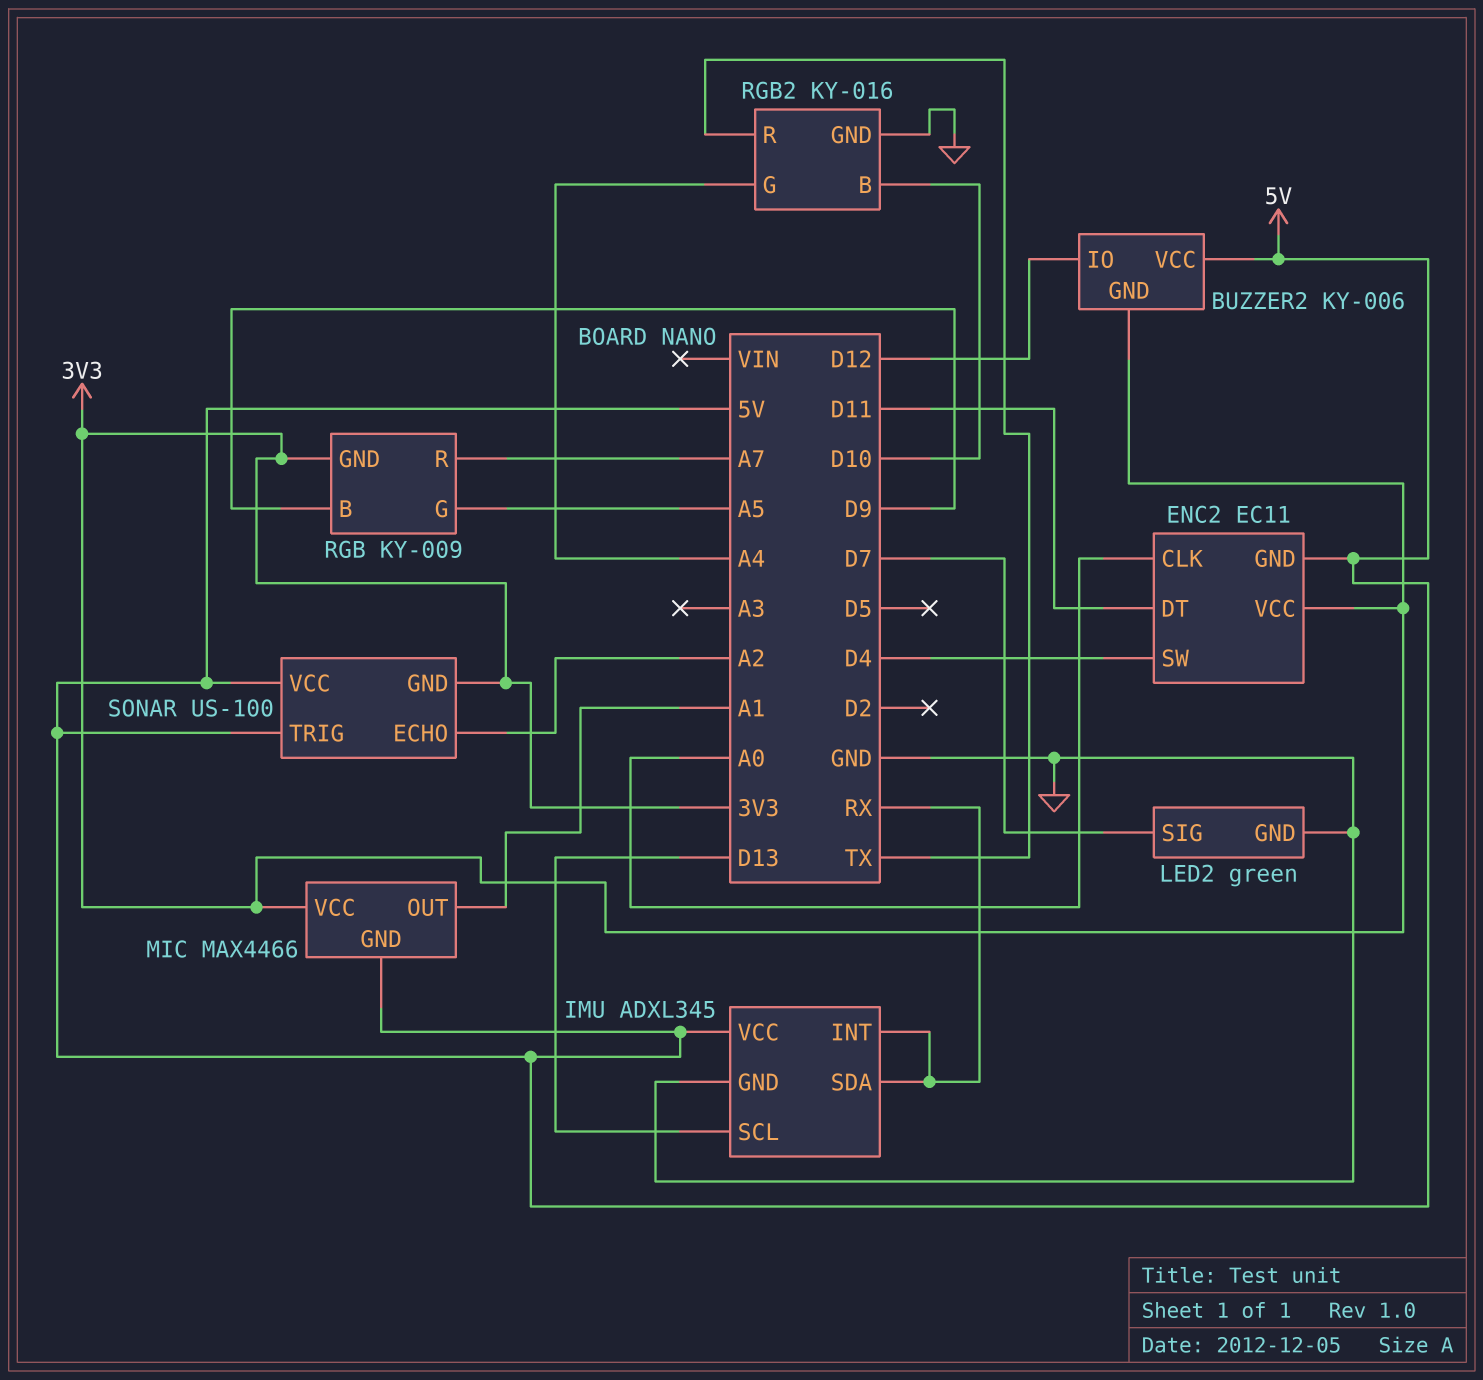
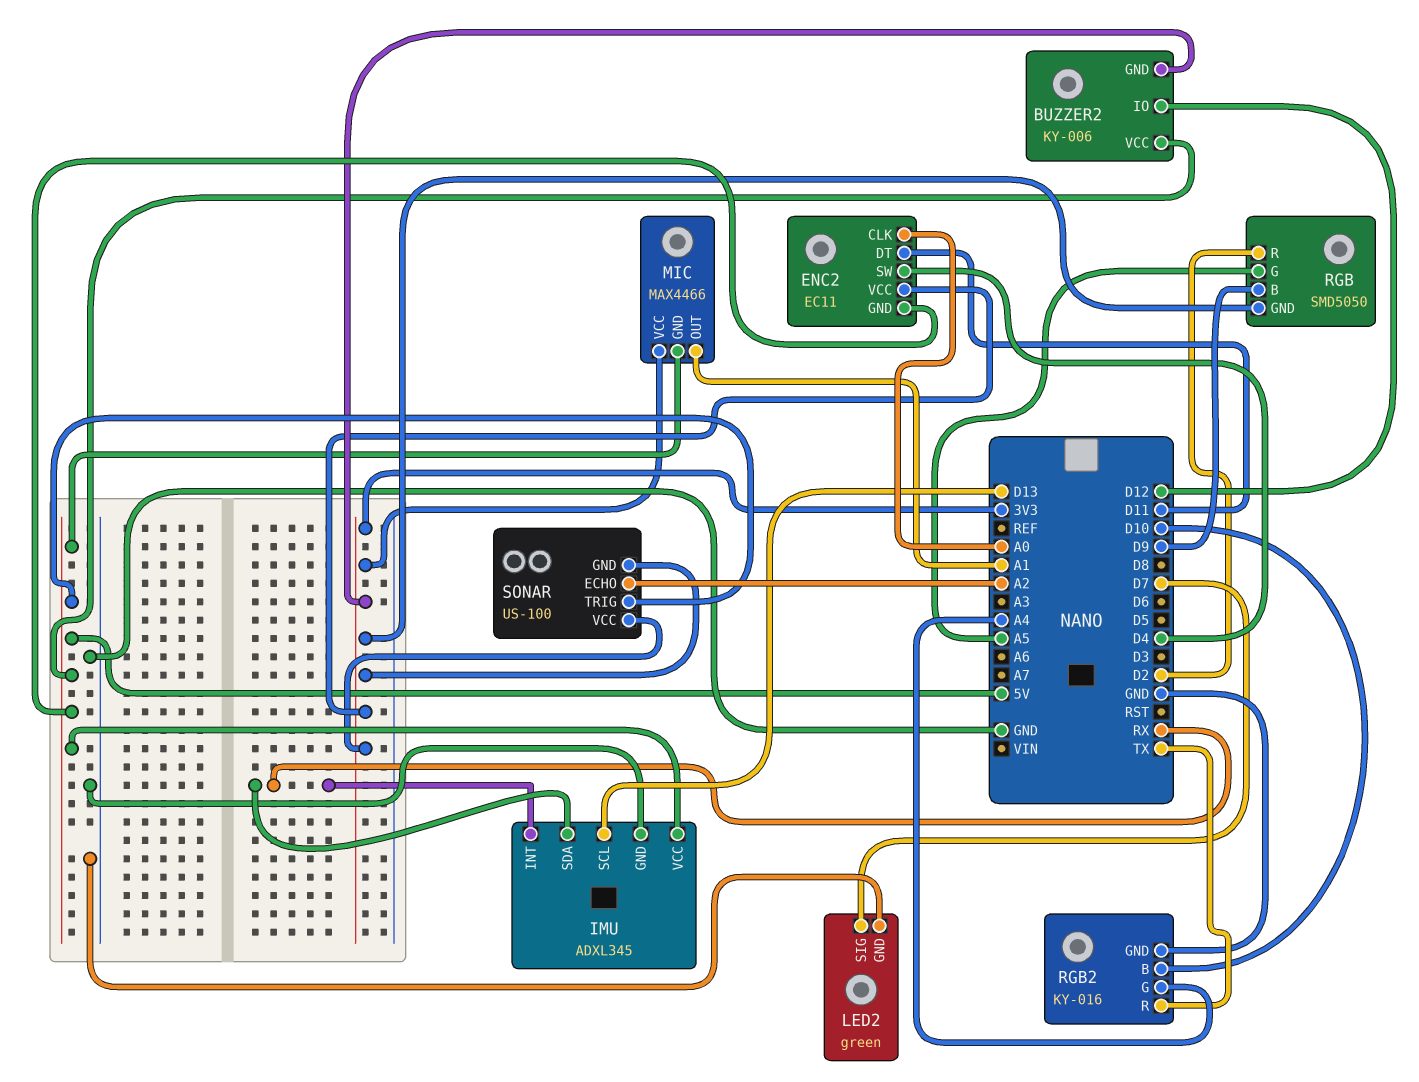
RGB: KY-009 -> SMD5050
RGB pin R: A7 -> D2
SONAR pin VCC: 5V -> 3V3

